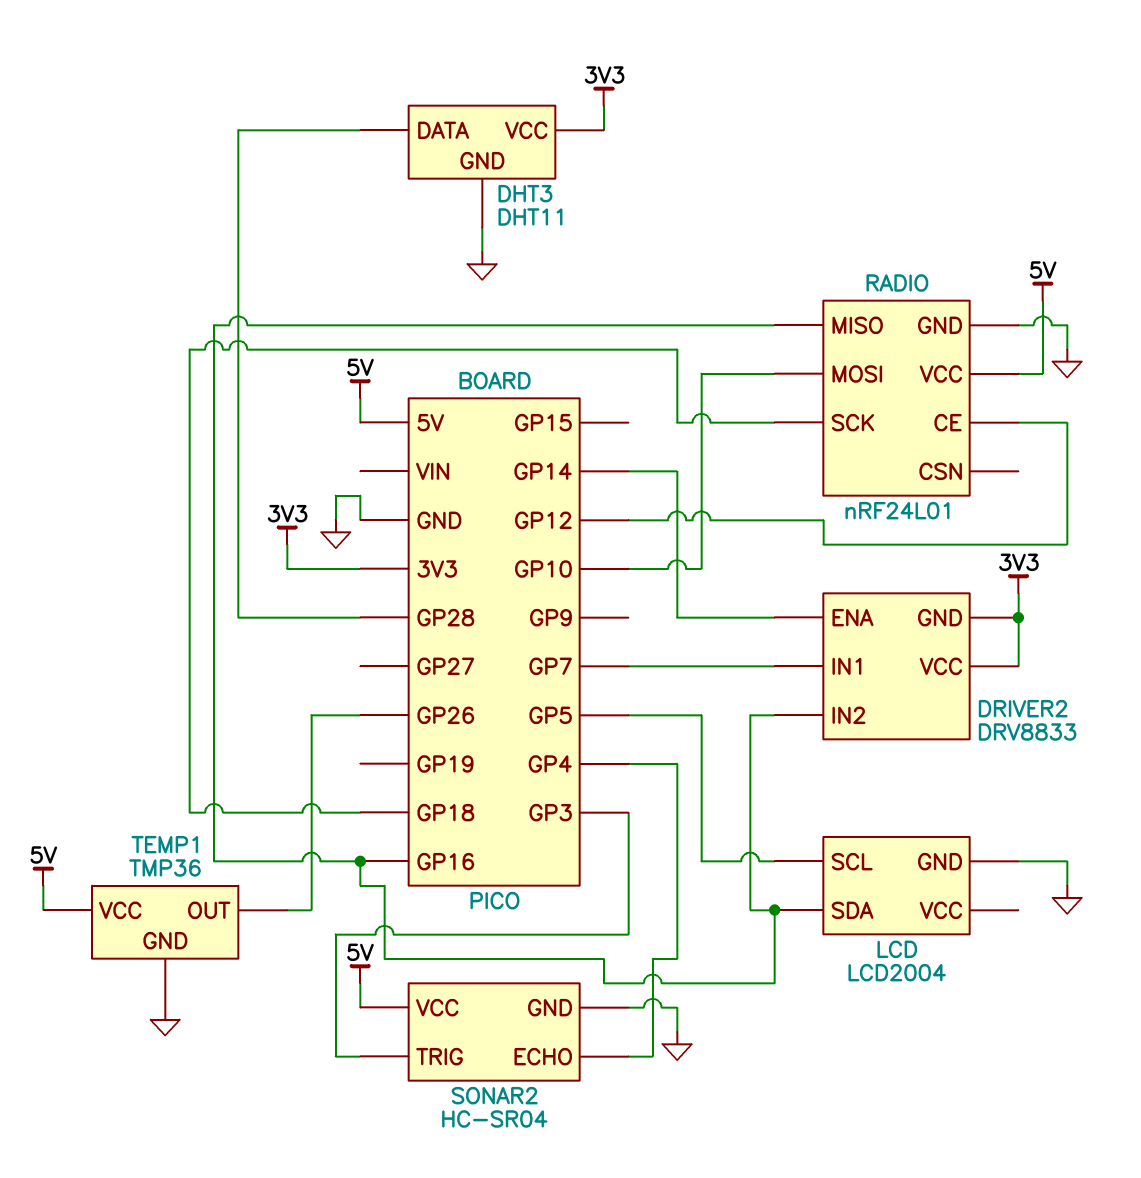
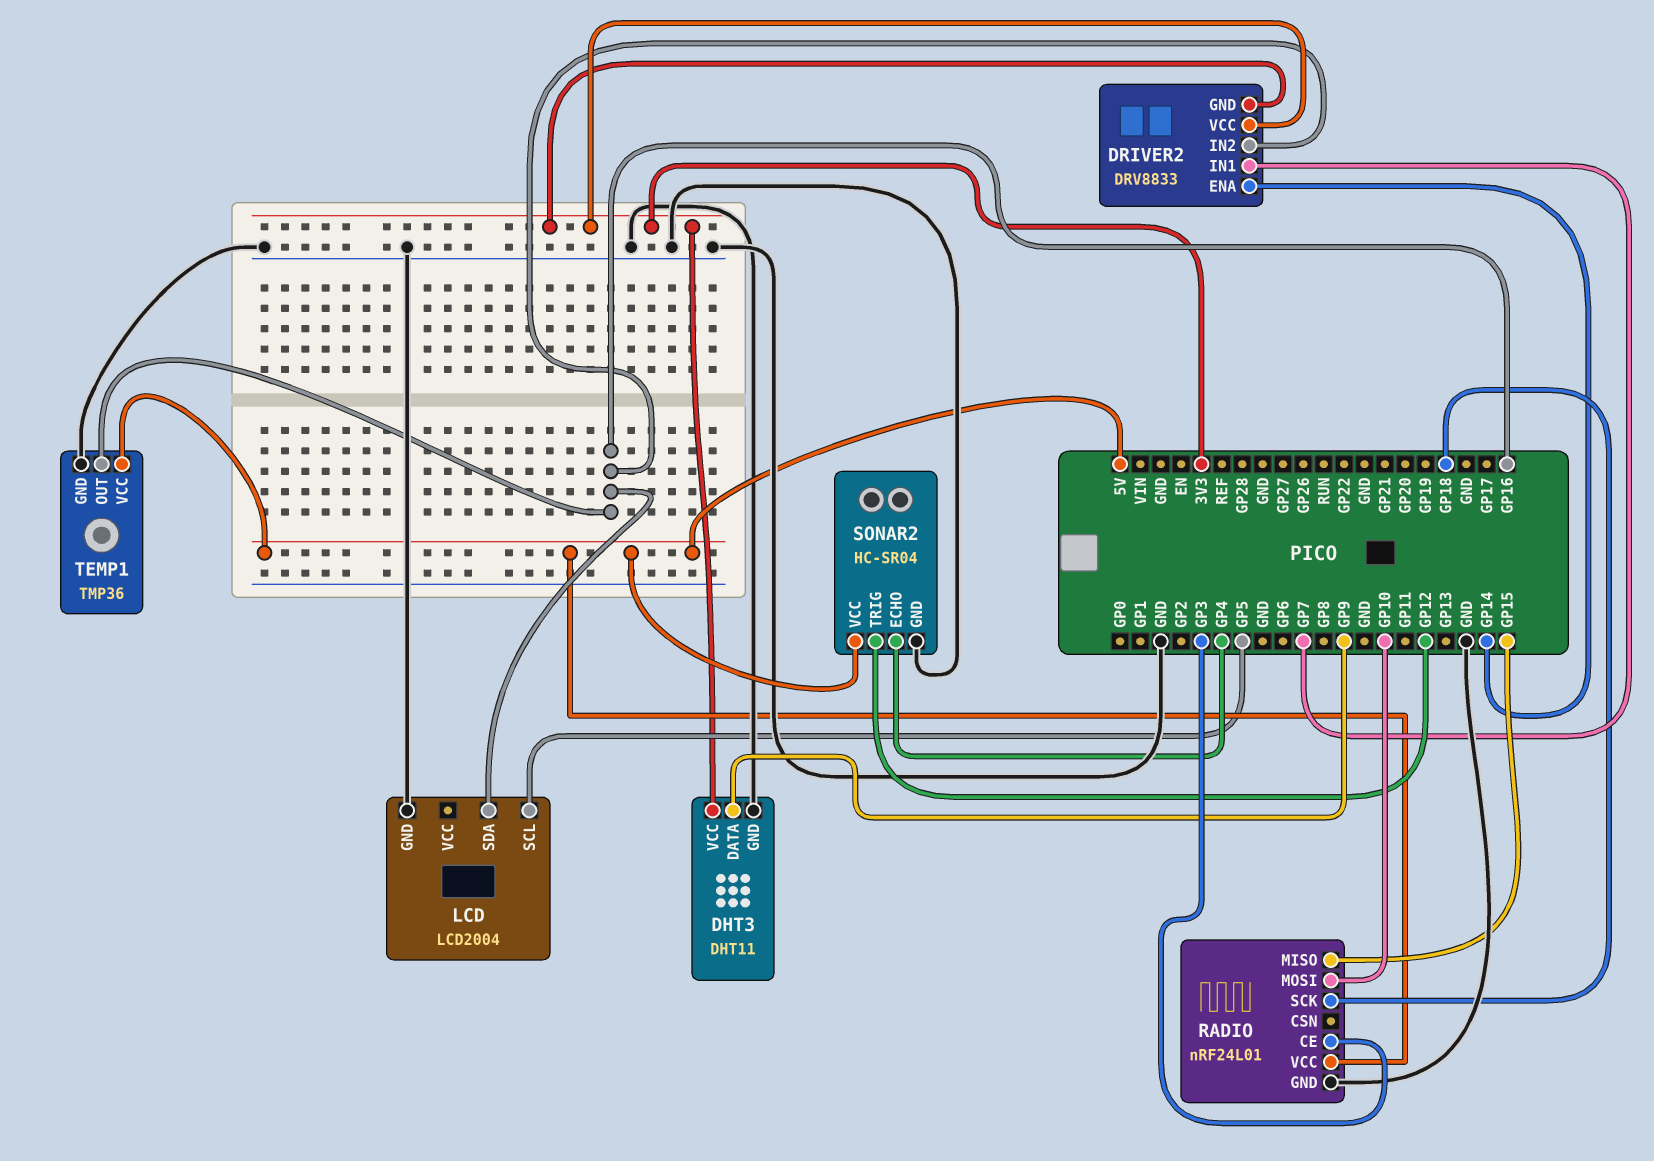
DHT3 pin DATA: GP28 -> GP9
RADIO pin CE: GP12 -> GP3
RADIO pin MISO: GP16 -> GP15
SONAR2 pin TRIG: GP3 -> GP12
TEMP1 pin OUT: GP26 -> GP16

